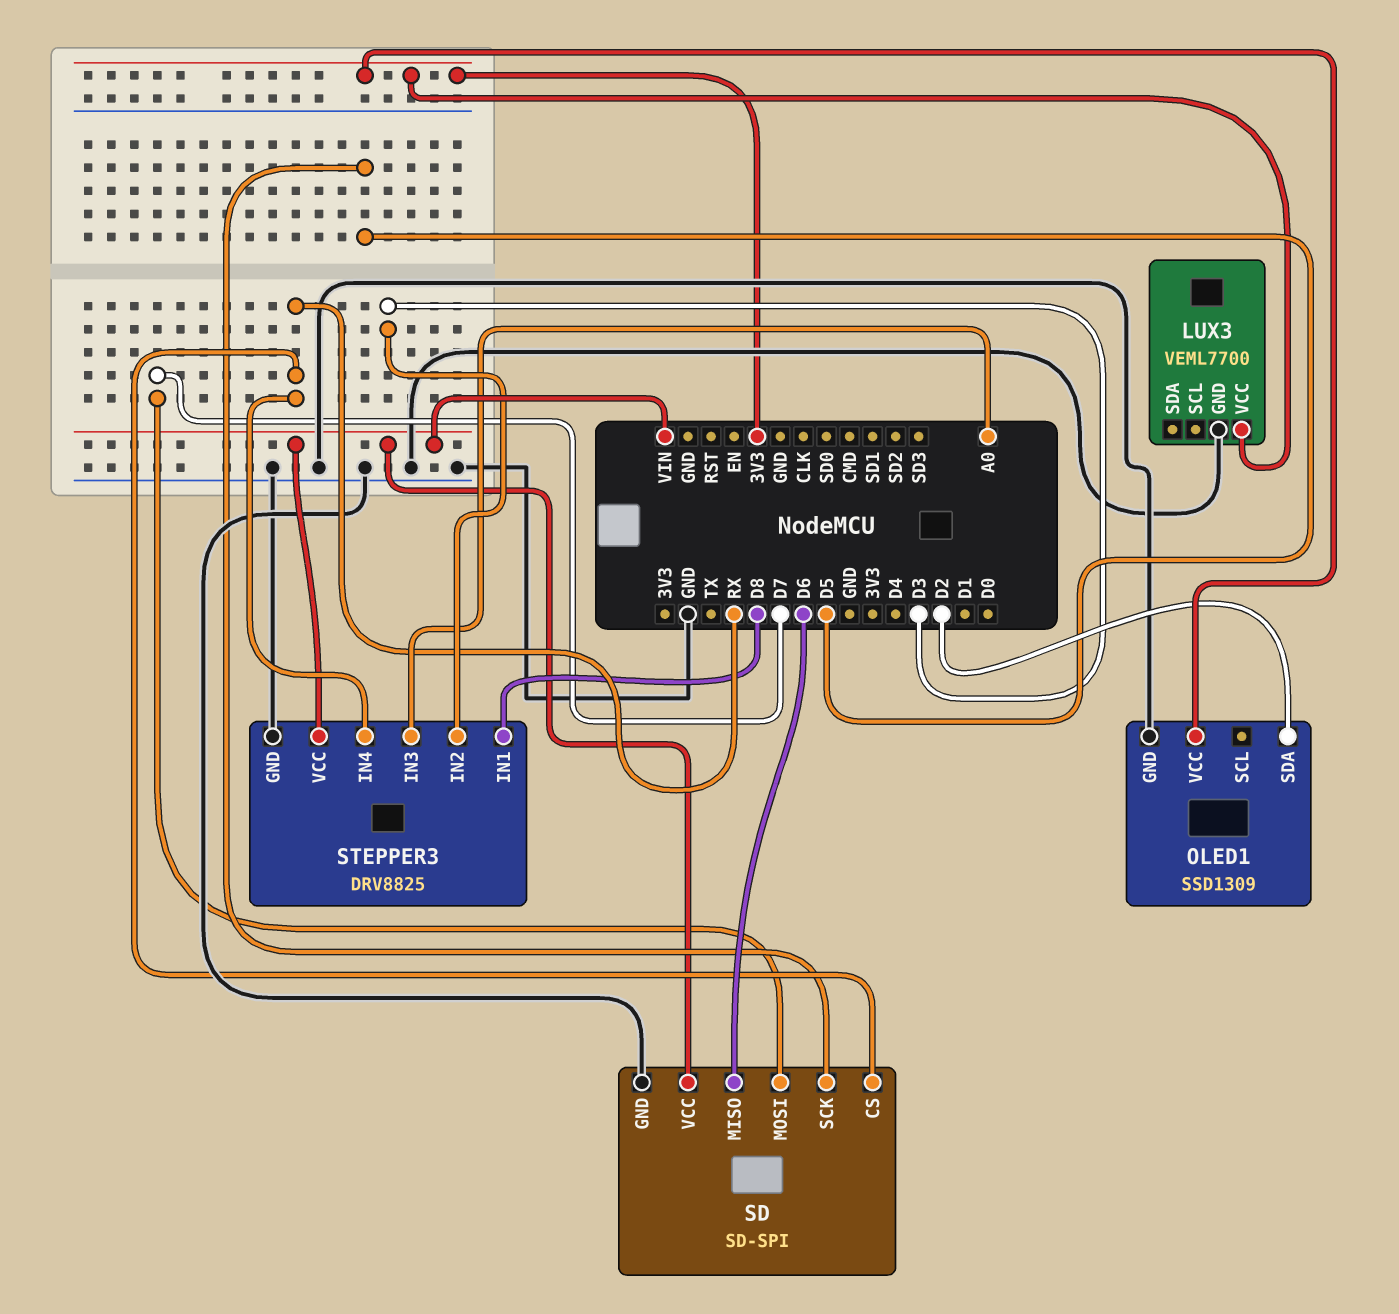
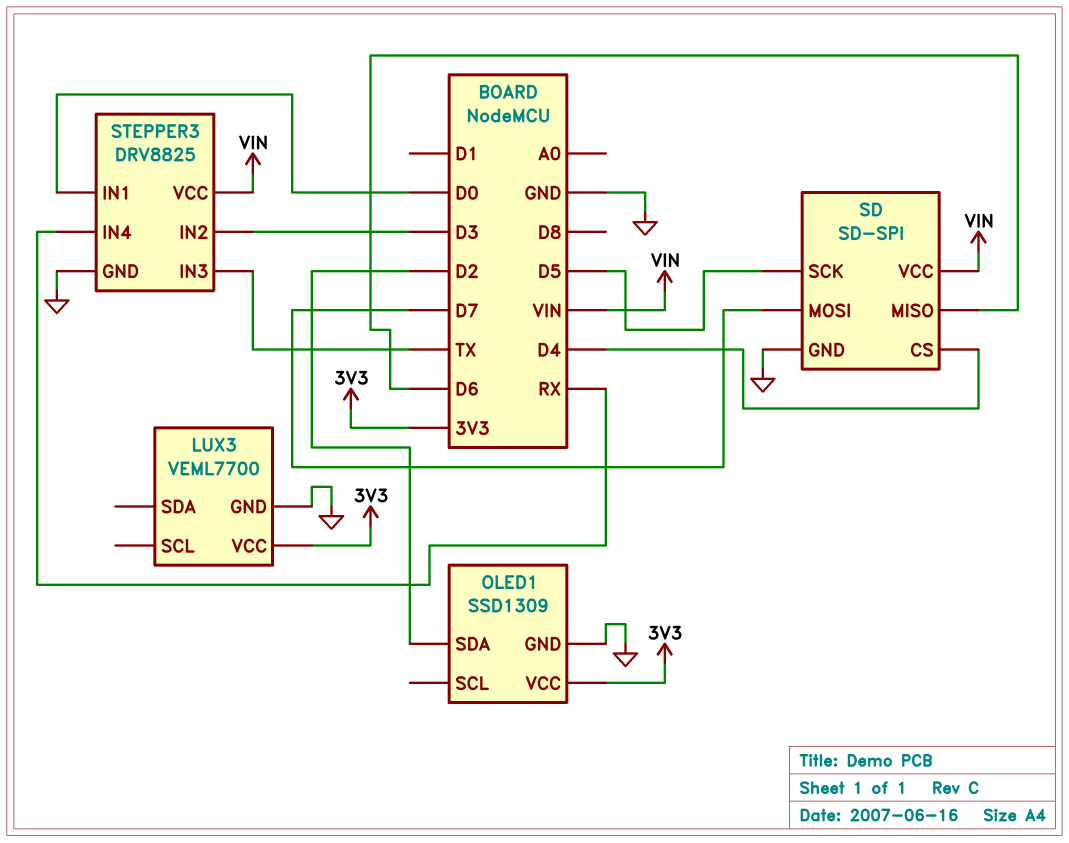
SD pin CS: RX -> D4
STEPPER3 pin IN1: D8 -> D0
STEPPER3 pin IN3: A0 -> TX

